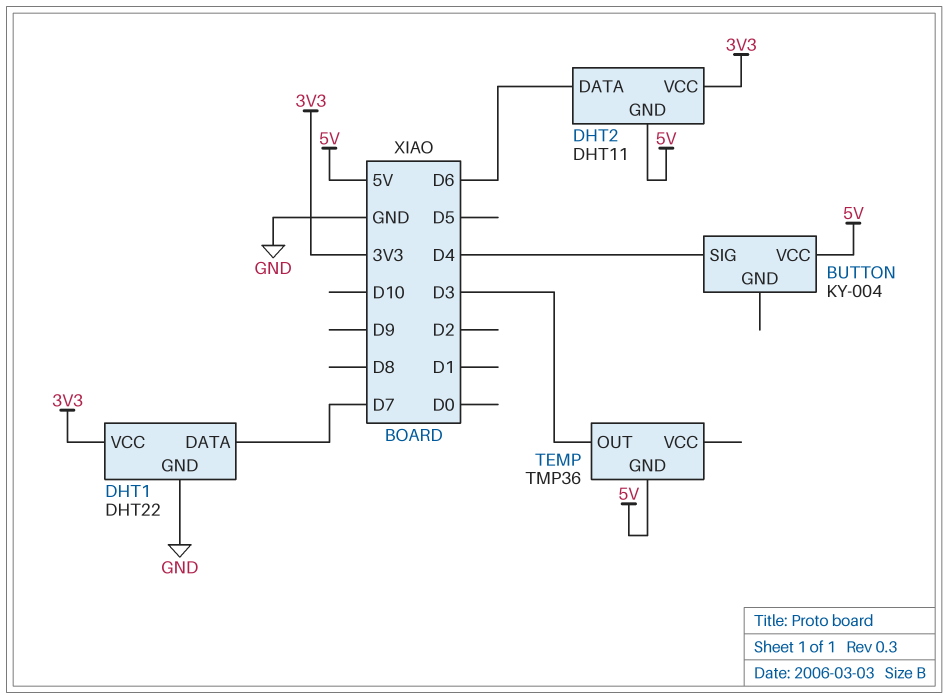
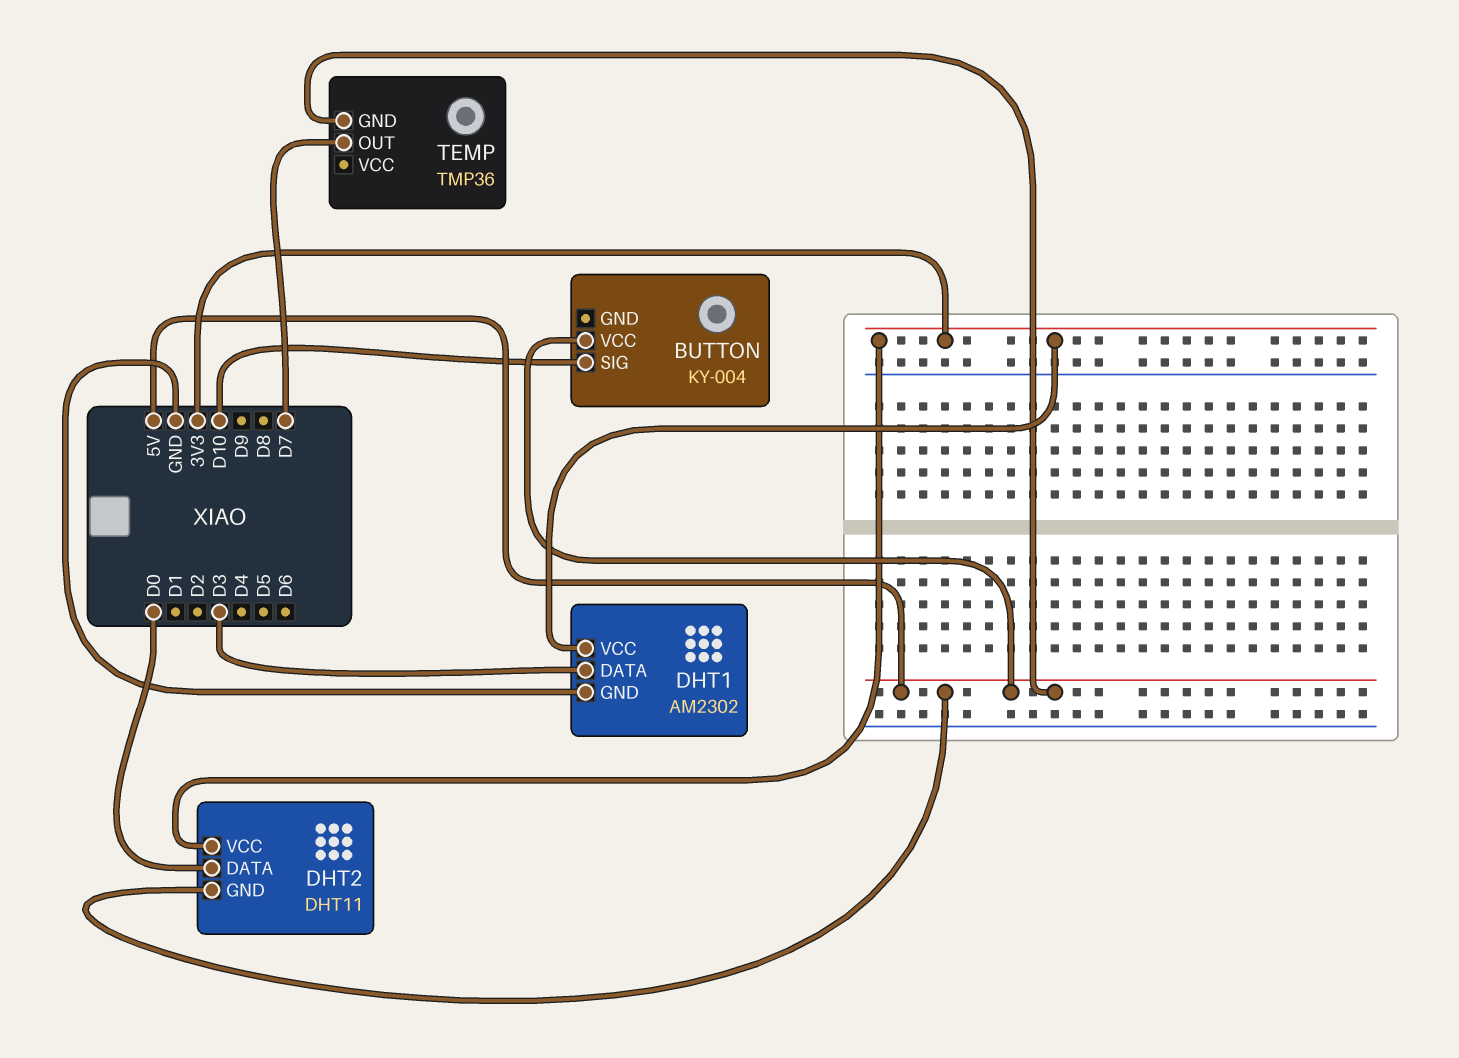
BUTTON pin SIG: D4 -> D10
DHT1: DHT22 -> AM2302
DHT1 pin DATA: D7 -> D3
DHT2 pin DATA: D6 -> D0
TEMP pin OUT: D3 -> D7

